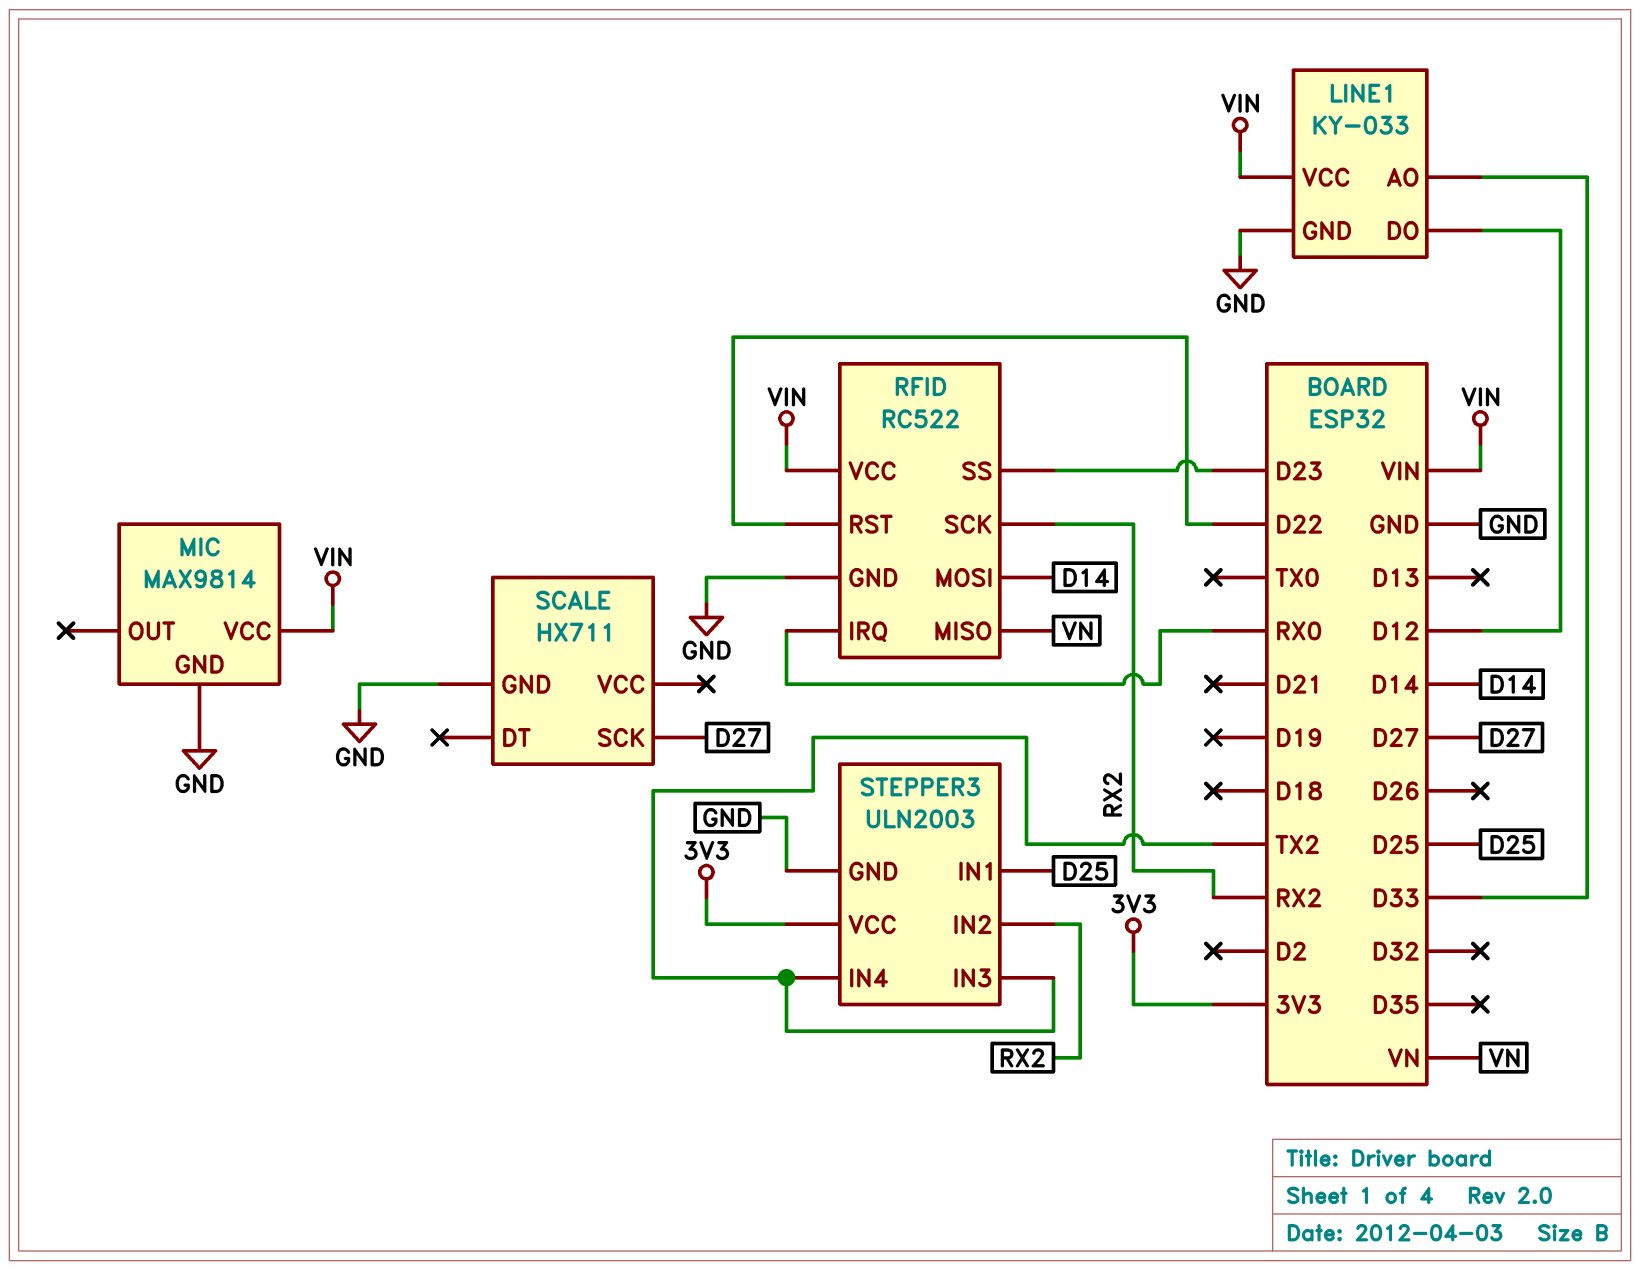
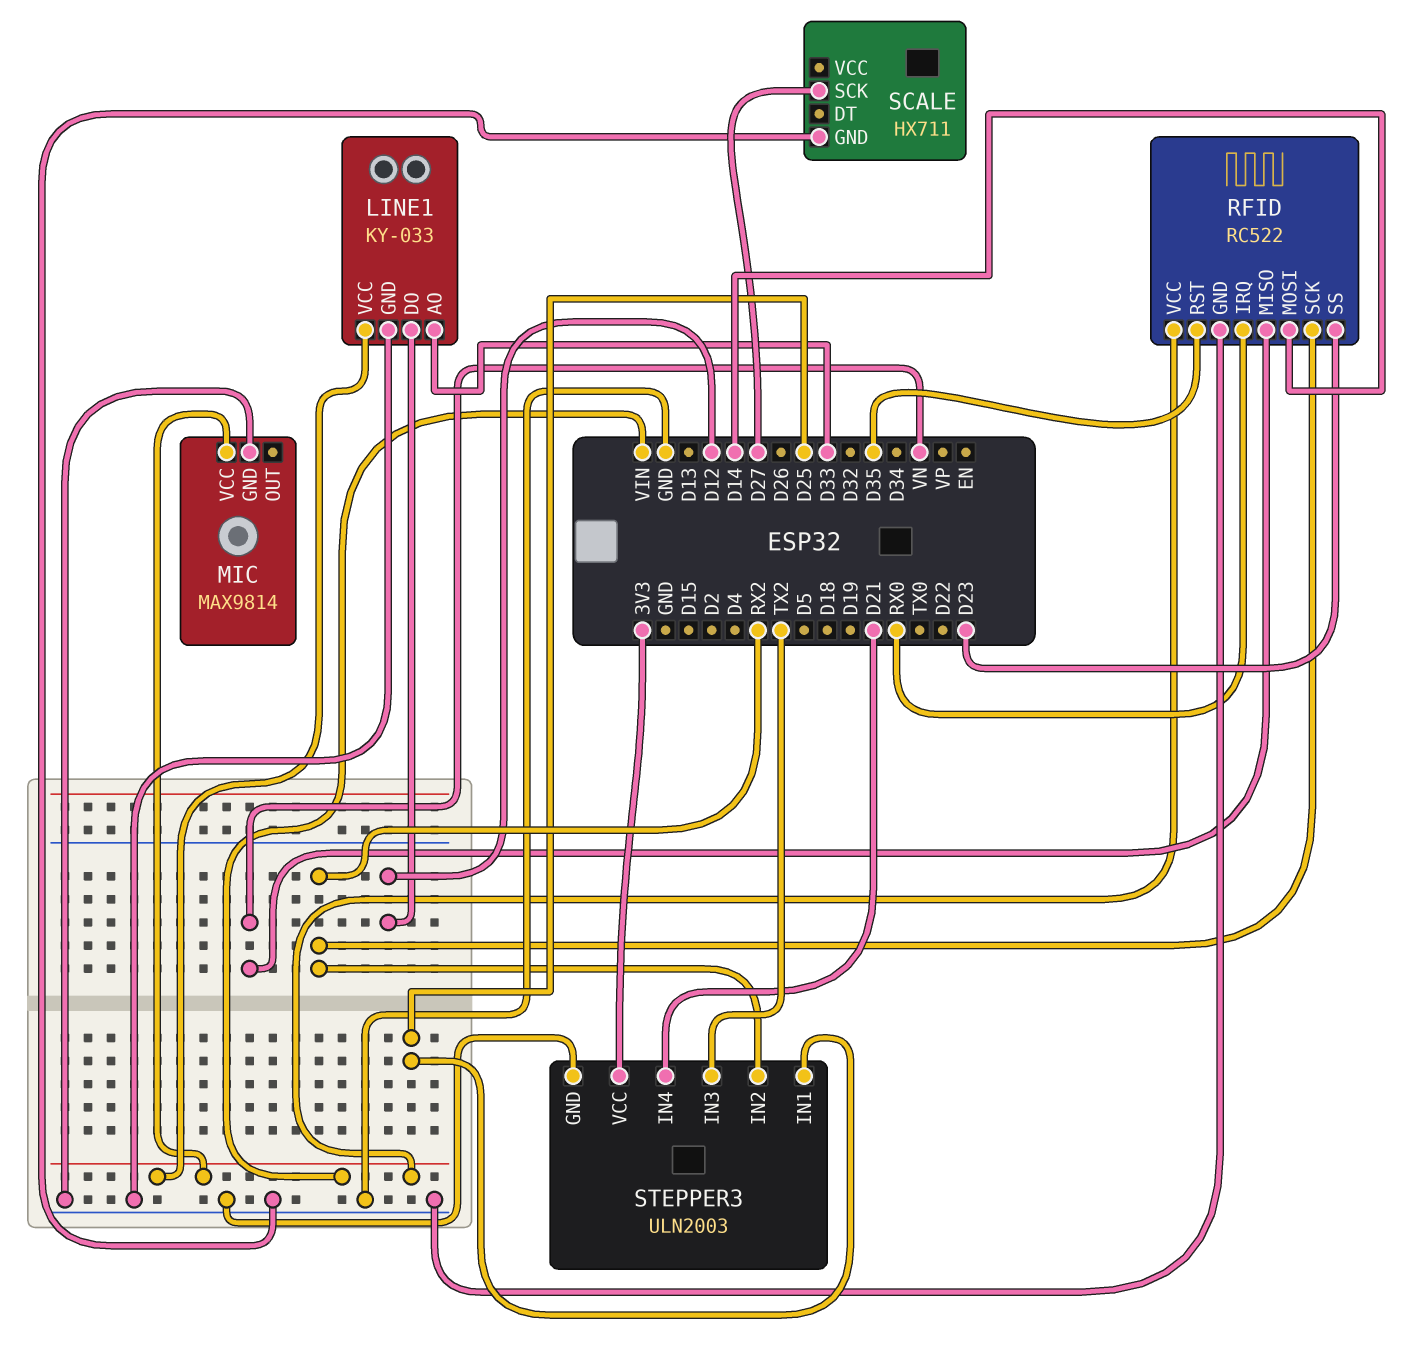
RFID pin RST: D22 -> D35
STEPPER3 pin IN4: TX2 -> D21

